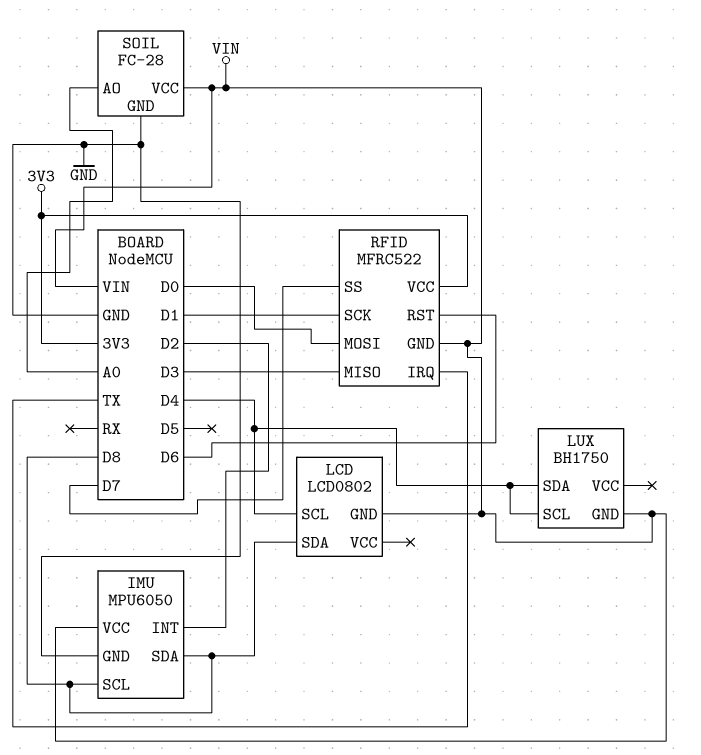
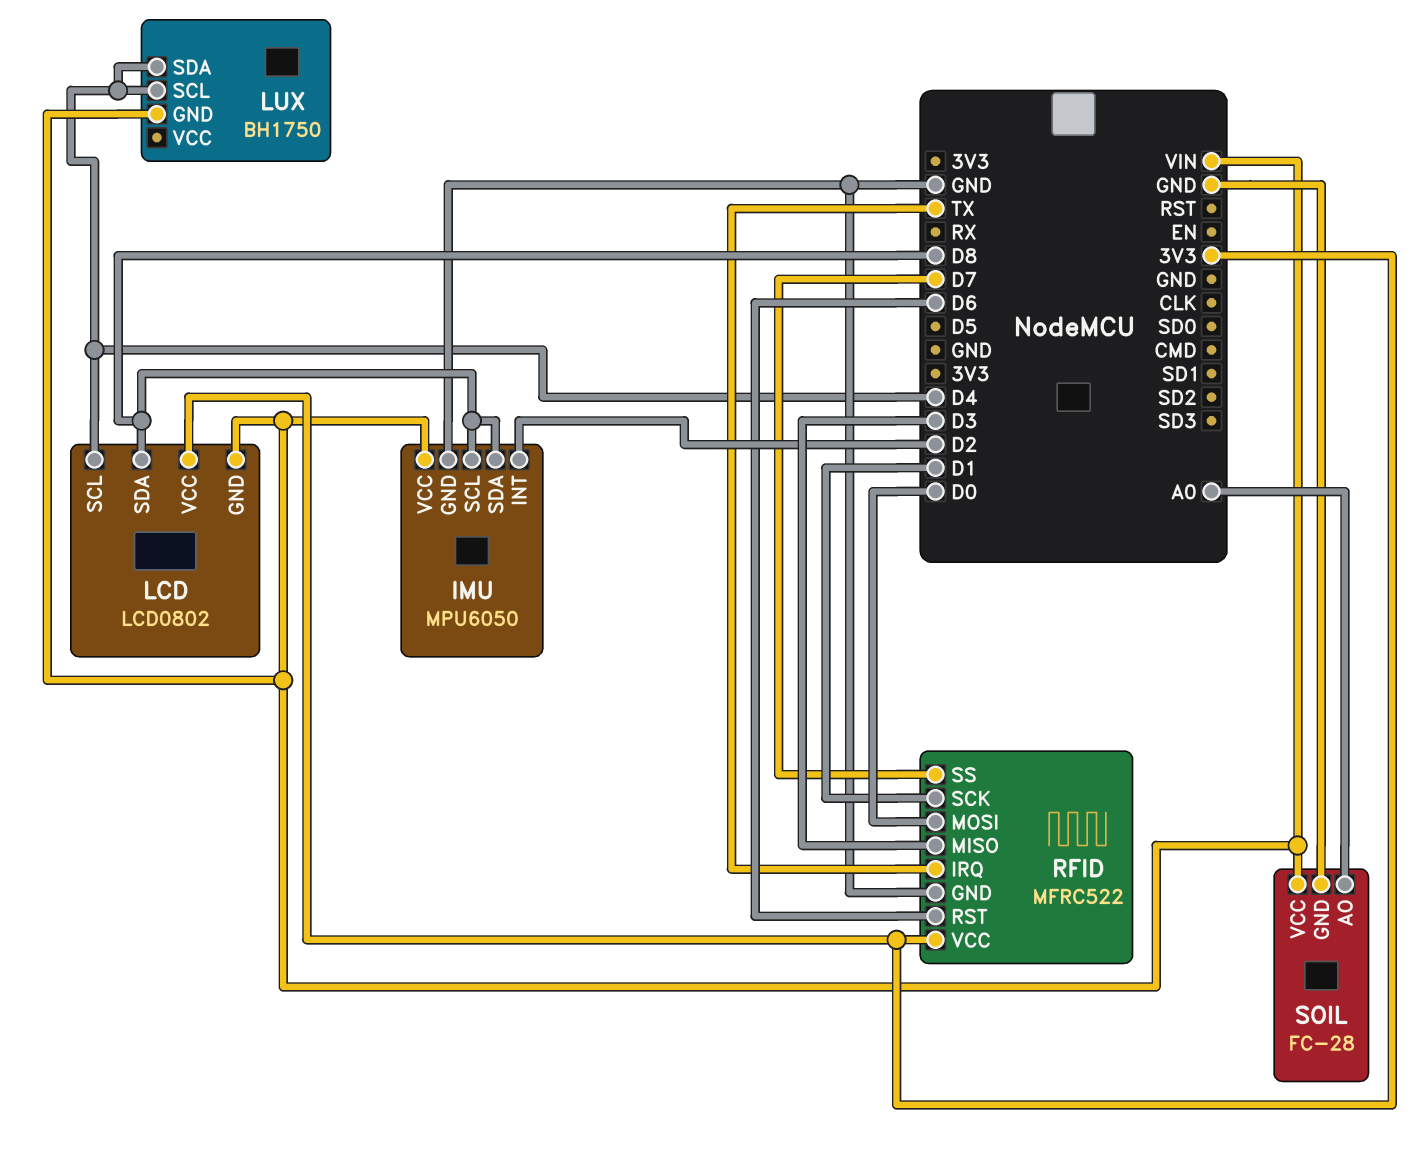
LCD pin VCC: none -> 3V3
RFID pin GND: VIN -> GND

